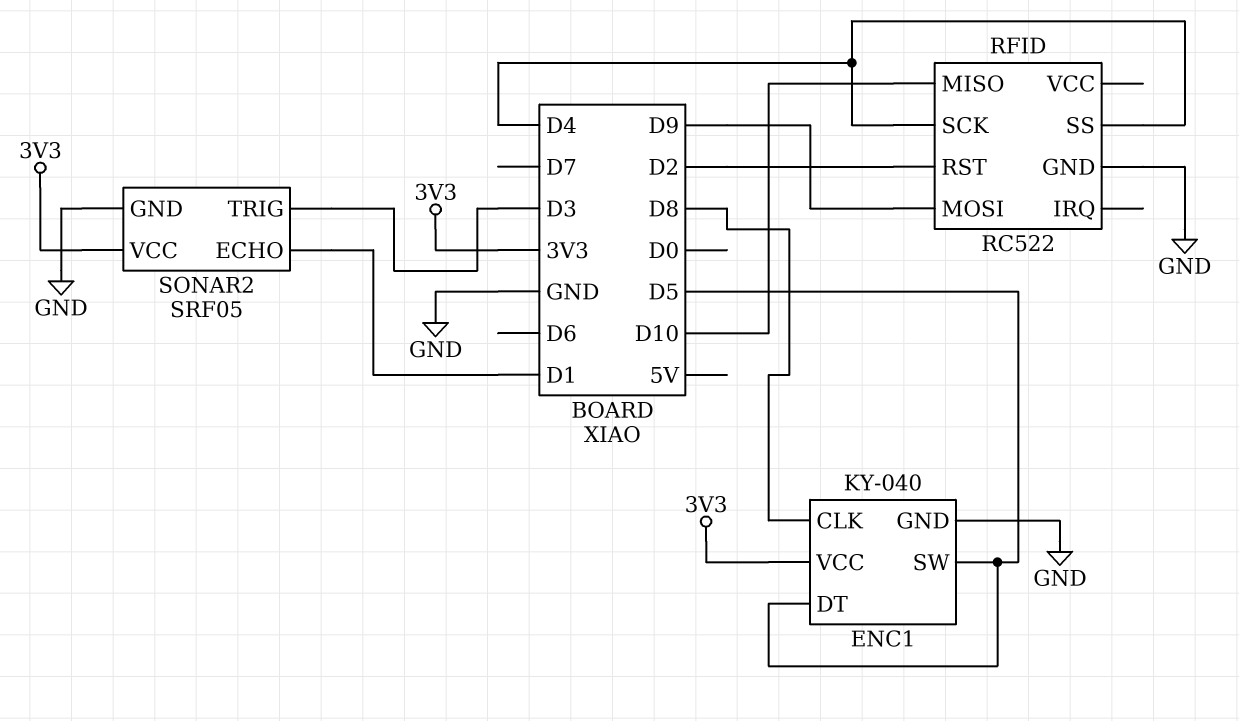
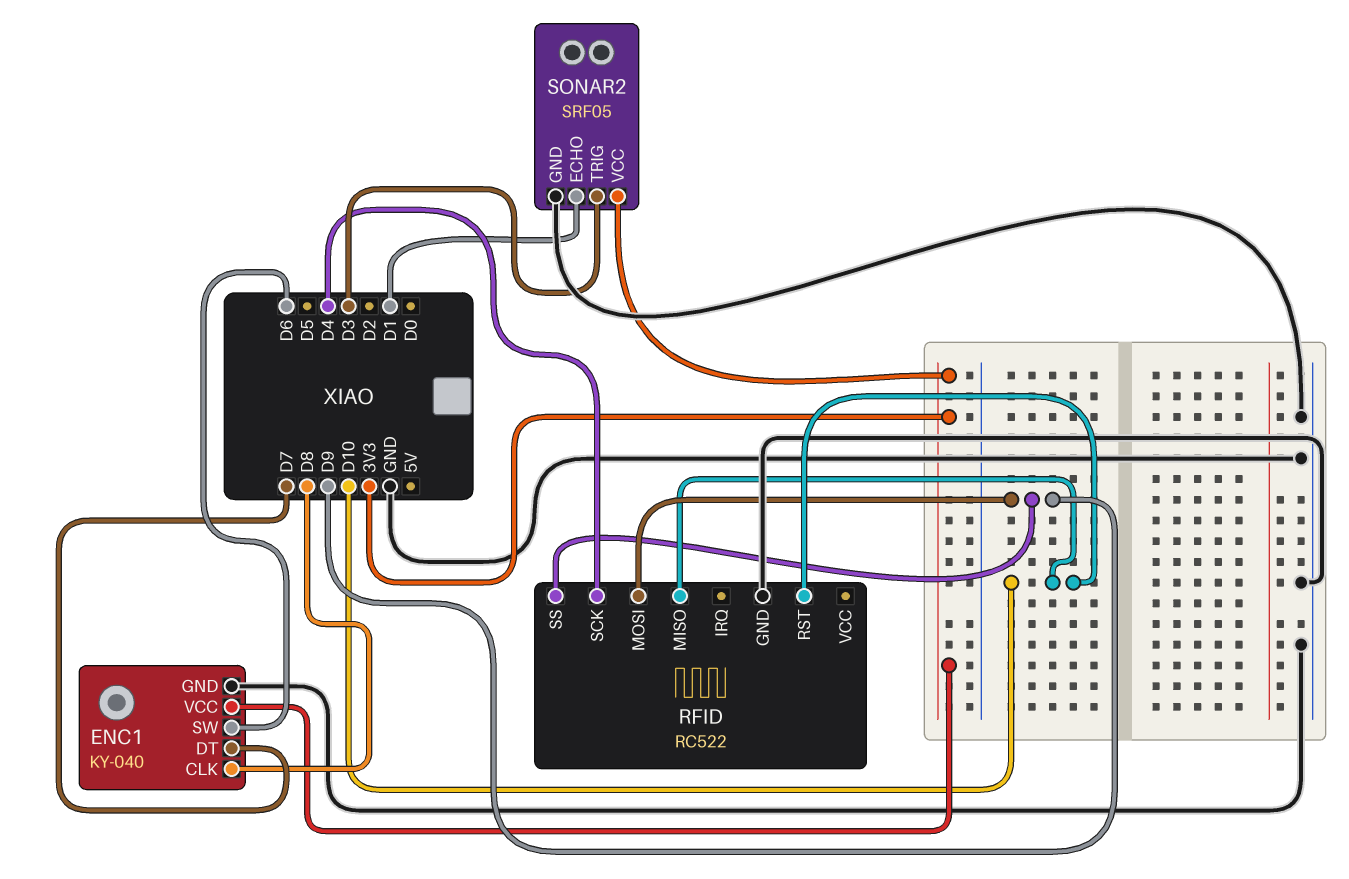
ENC1 pin DT: D5 -> D7
ENC1 pin SW: D5 -> D6
RFID pin RST: D2 -> D10
RFID pin SS: D4 -> D9

